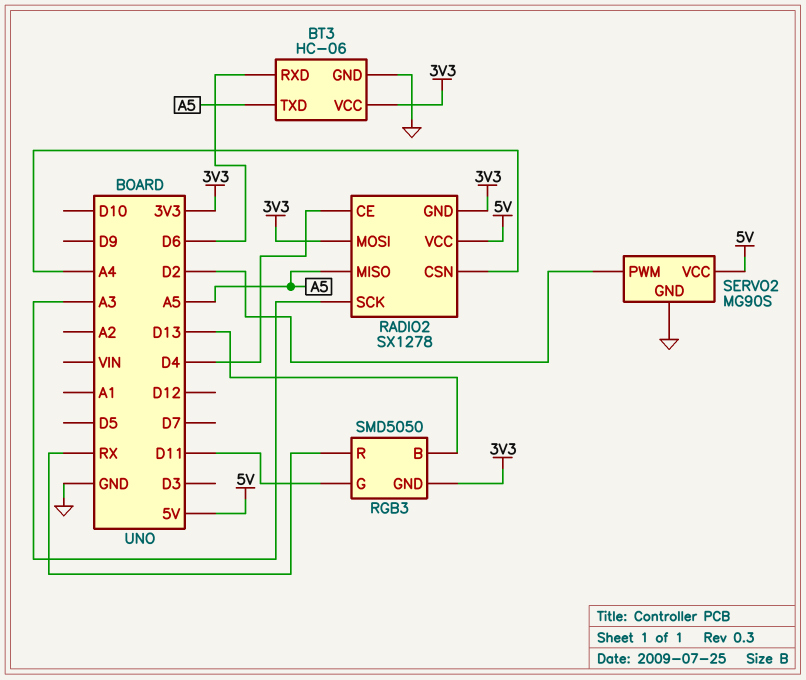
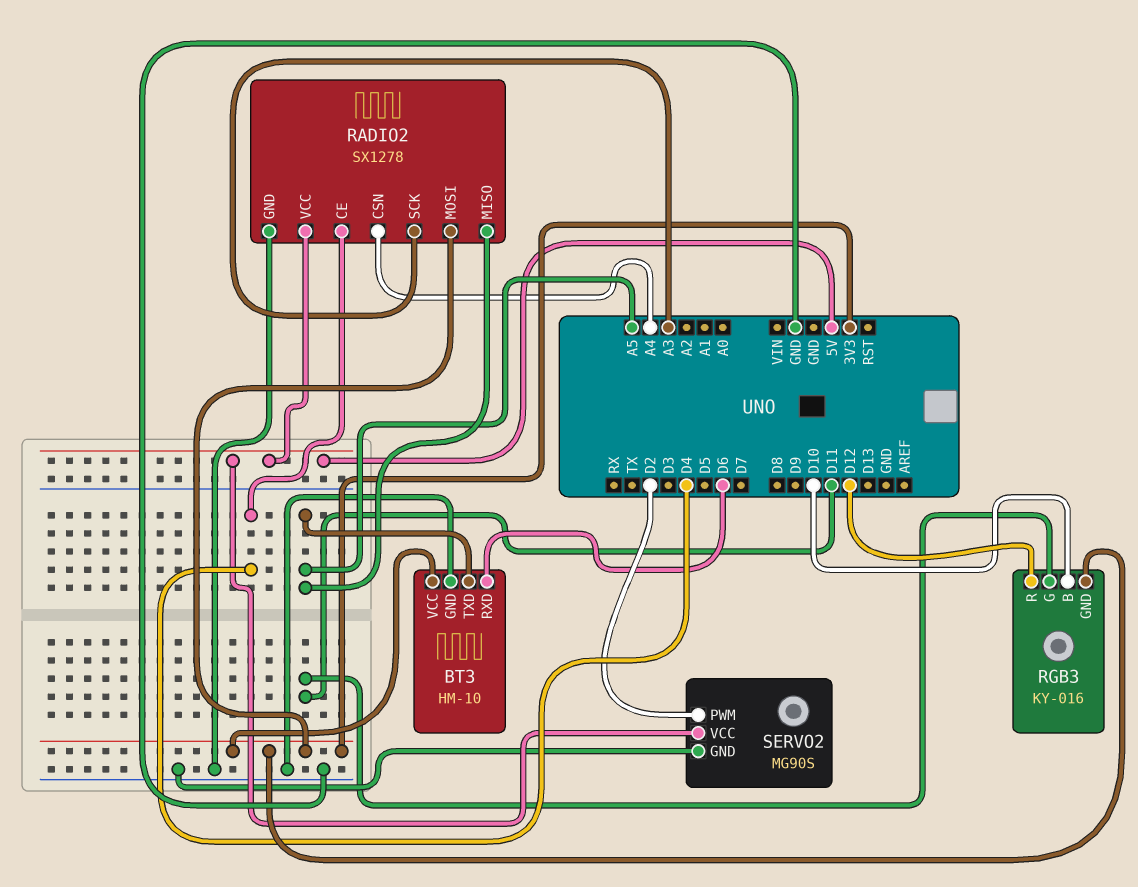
BT3: HC-06 -> HM-10
RADIO2 pin GND: 3V3 -> GND
RGB3: SMD5050 -> KY-016
RGB3 pin B: D13 -> D10
RGB3 pin R: RX -> D12

